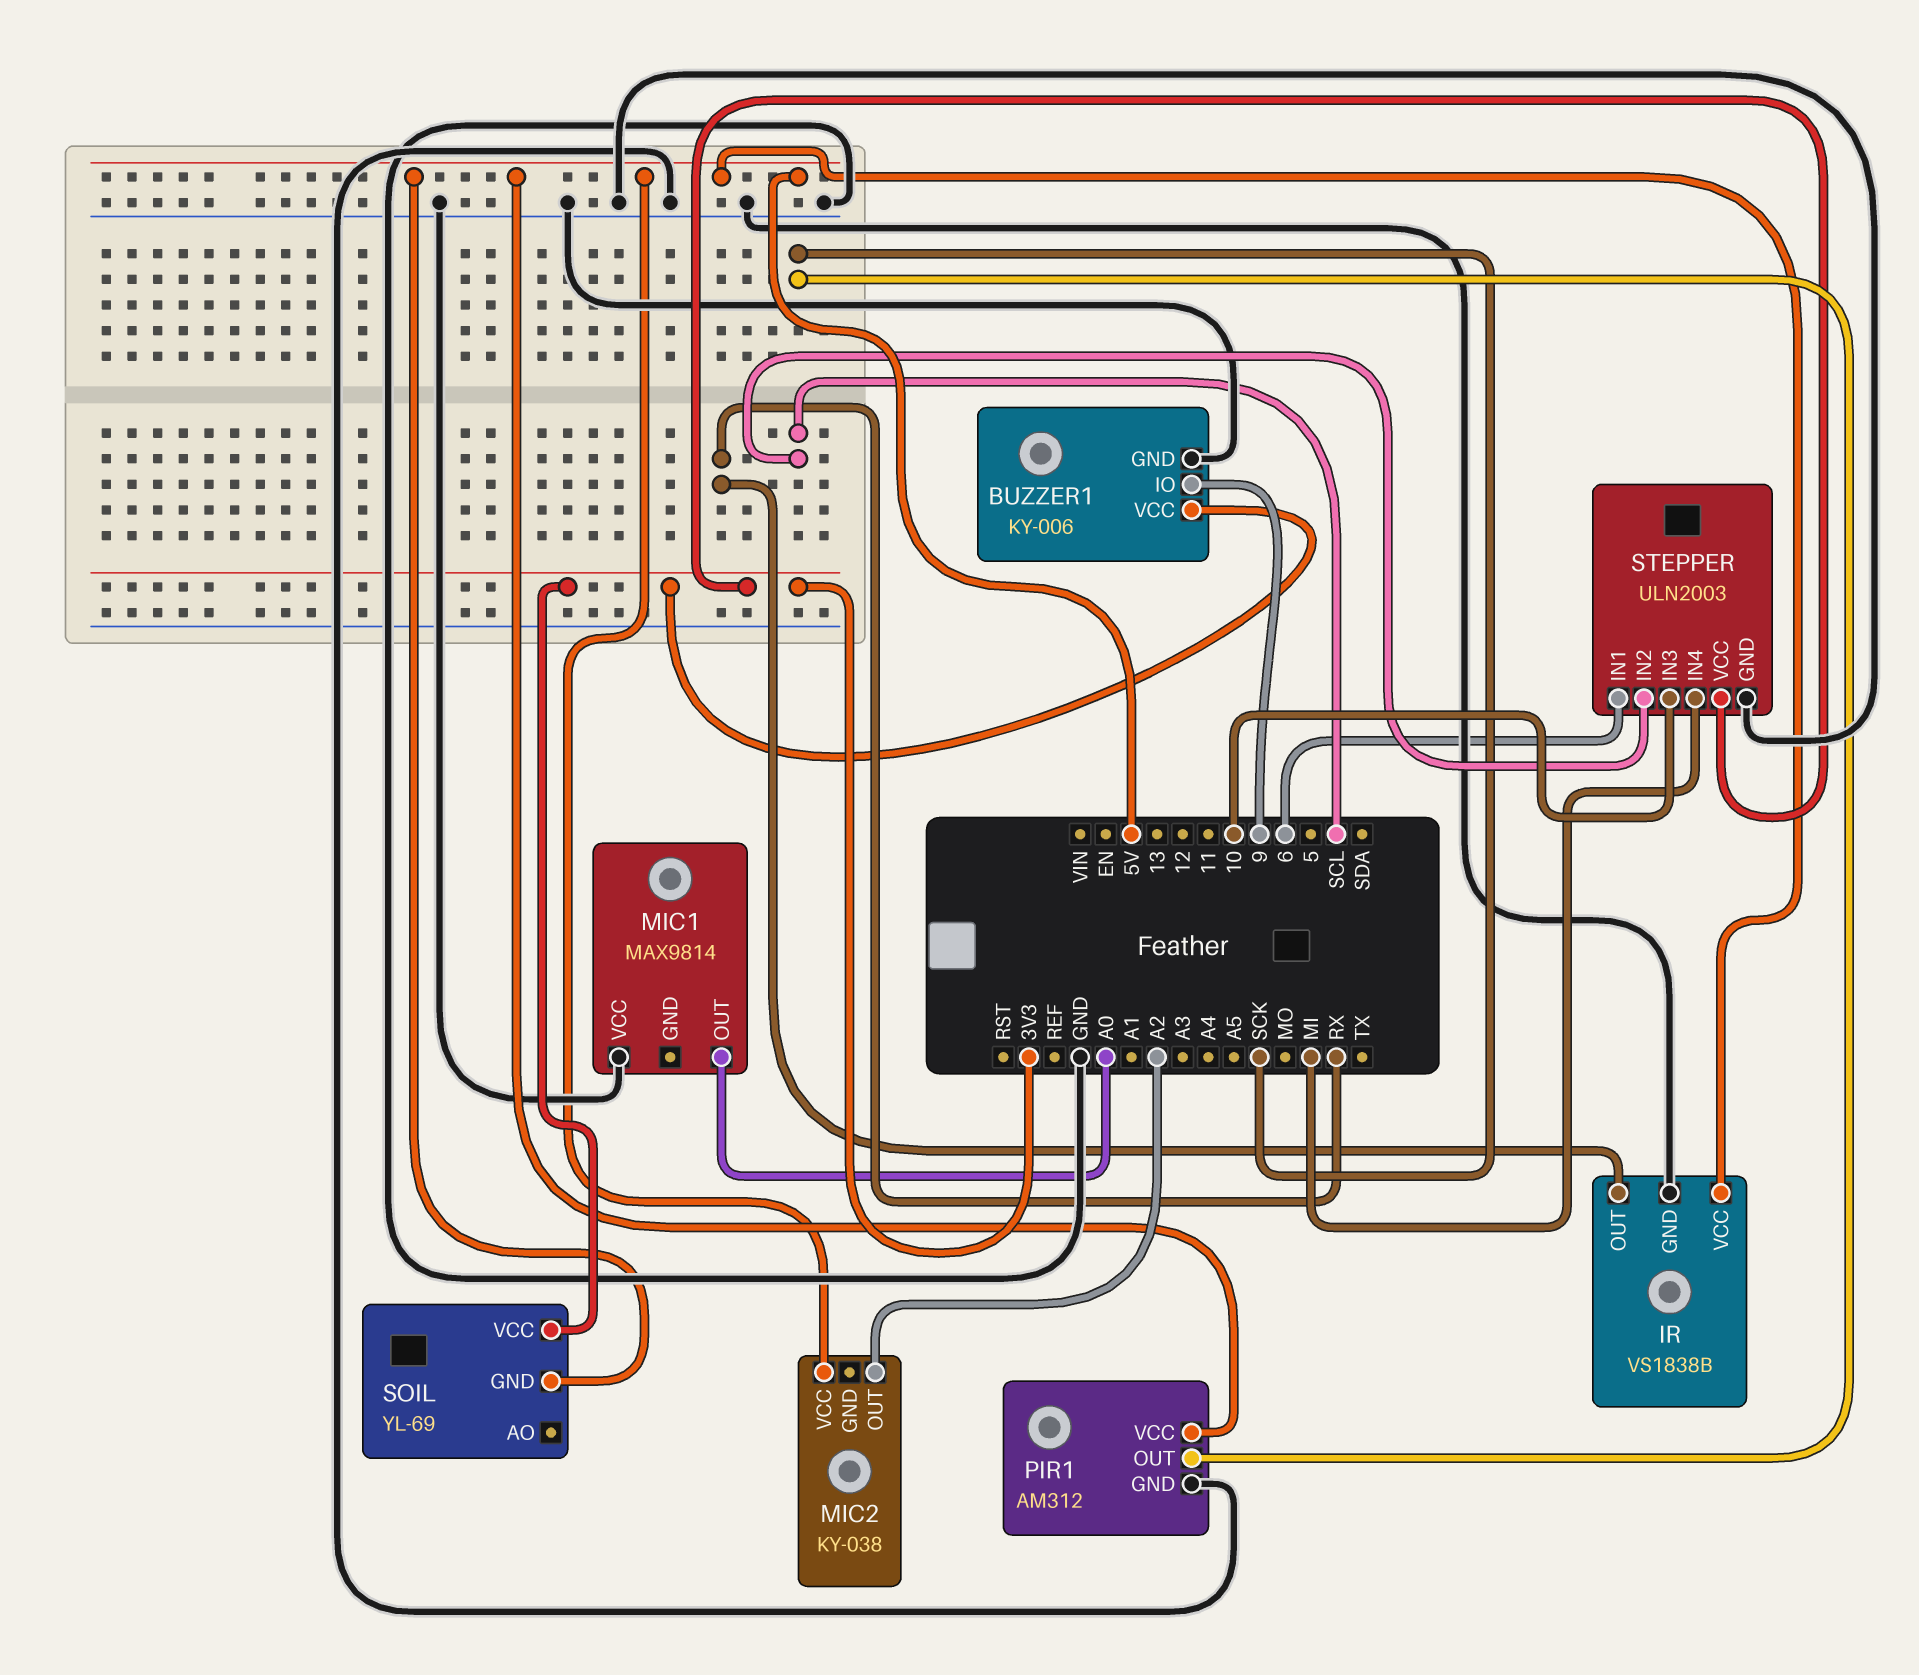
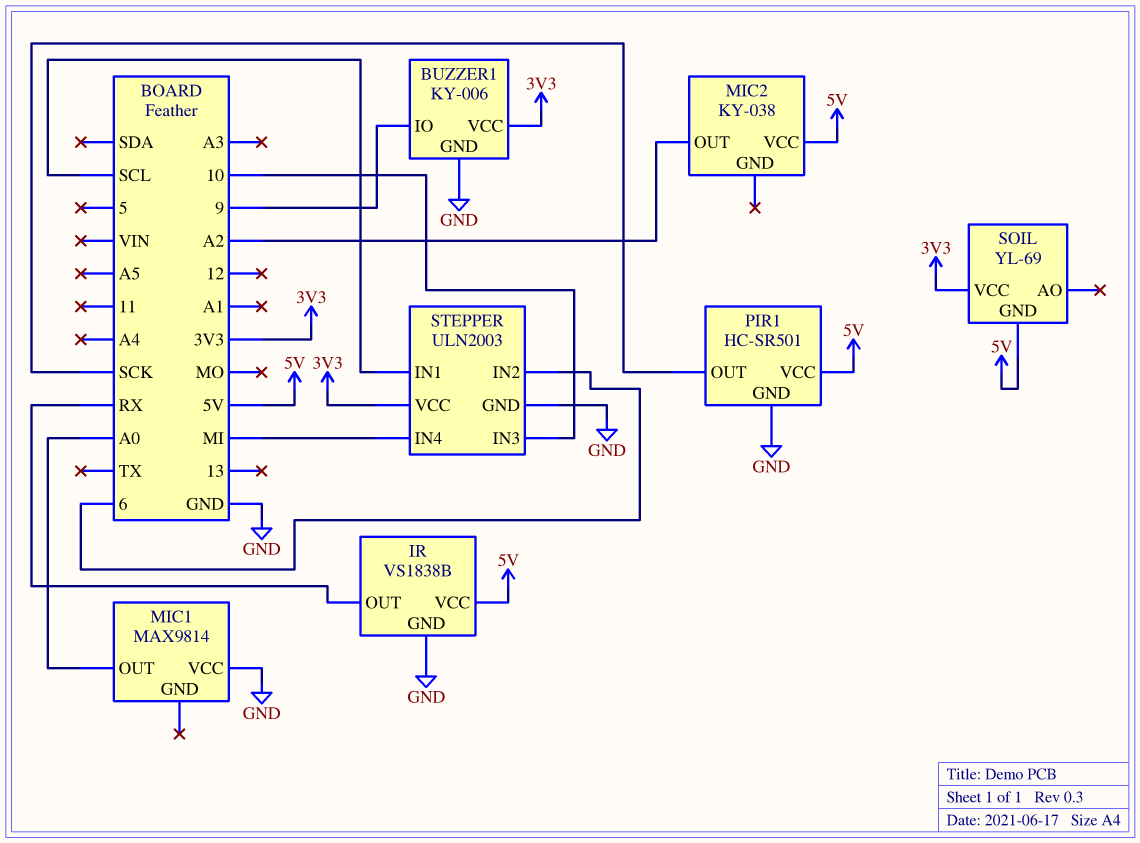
PIR1: AM312 -> HC-SR501
STEPPER pin IN1: 6 -> SCL
STEPPER pin IN2: SCL -> 6

